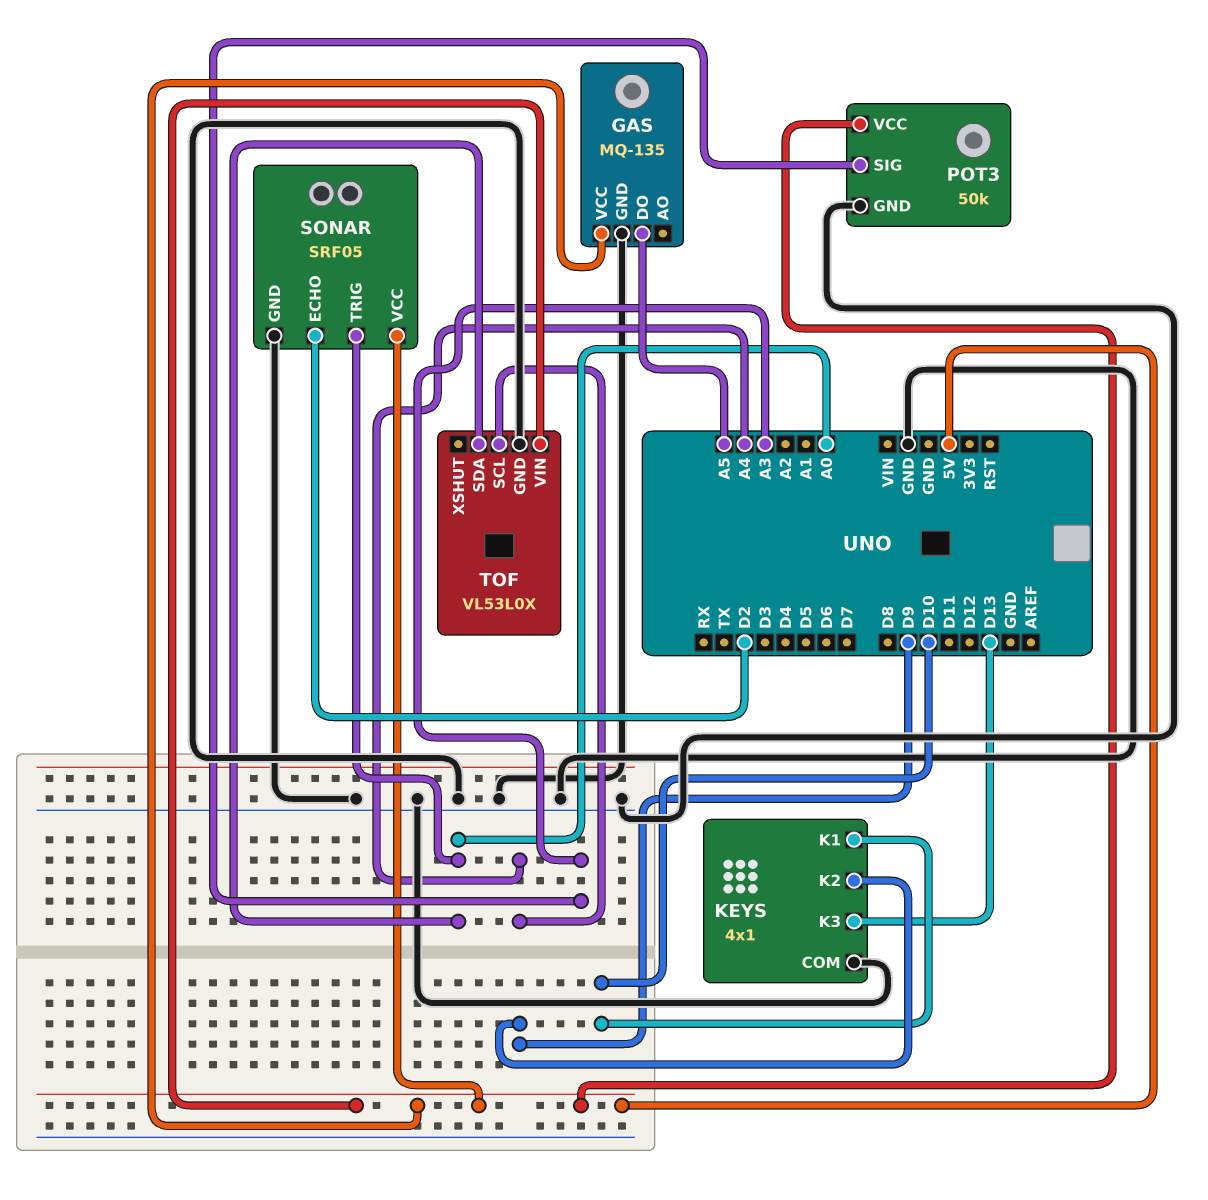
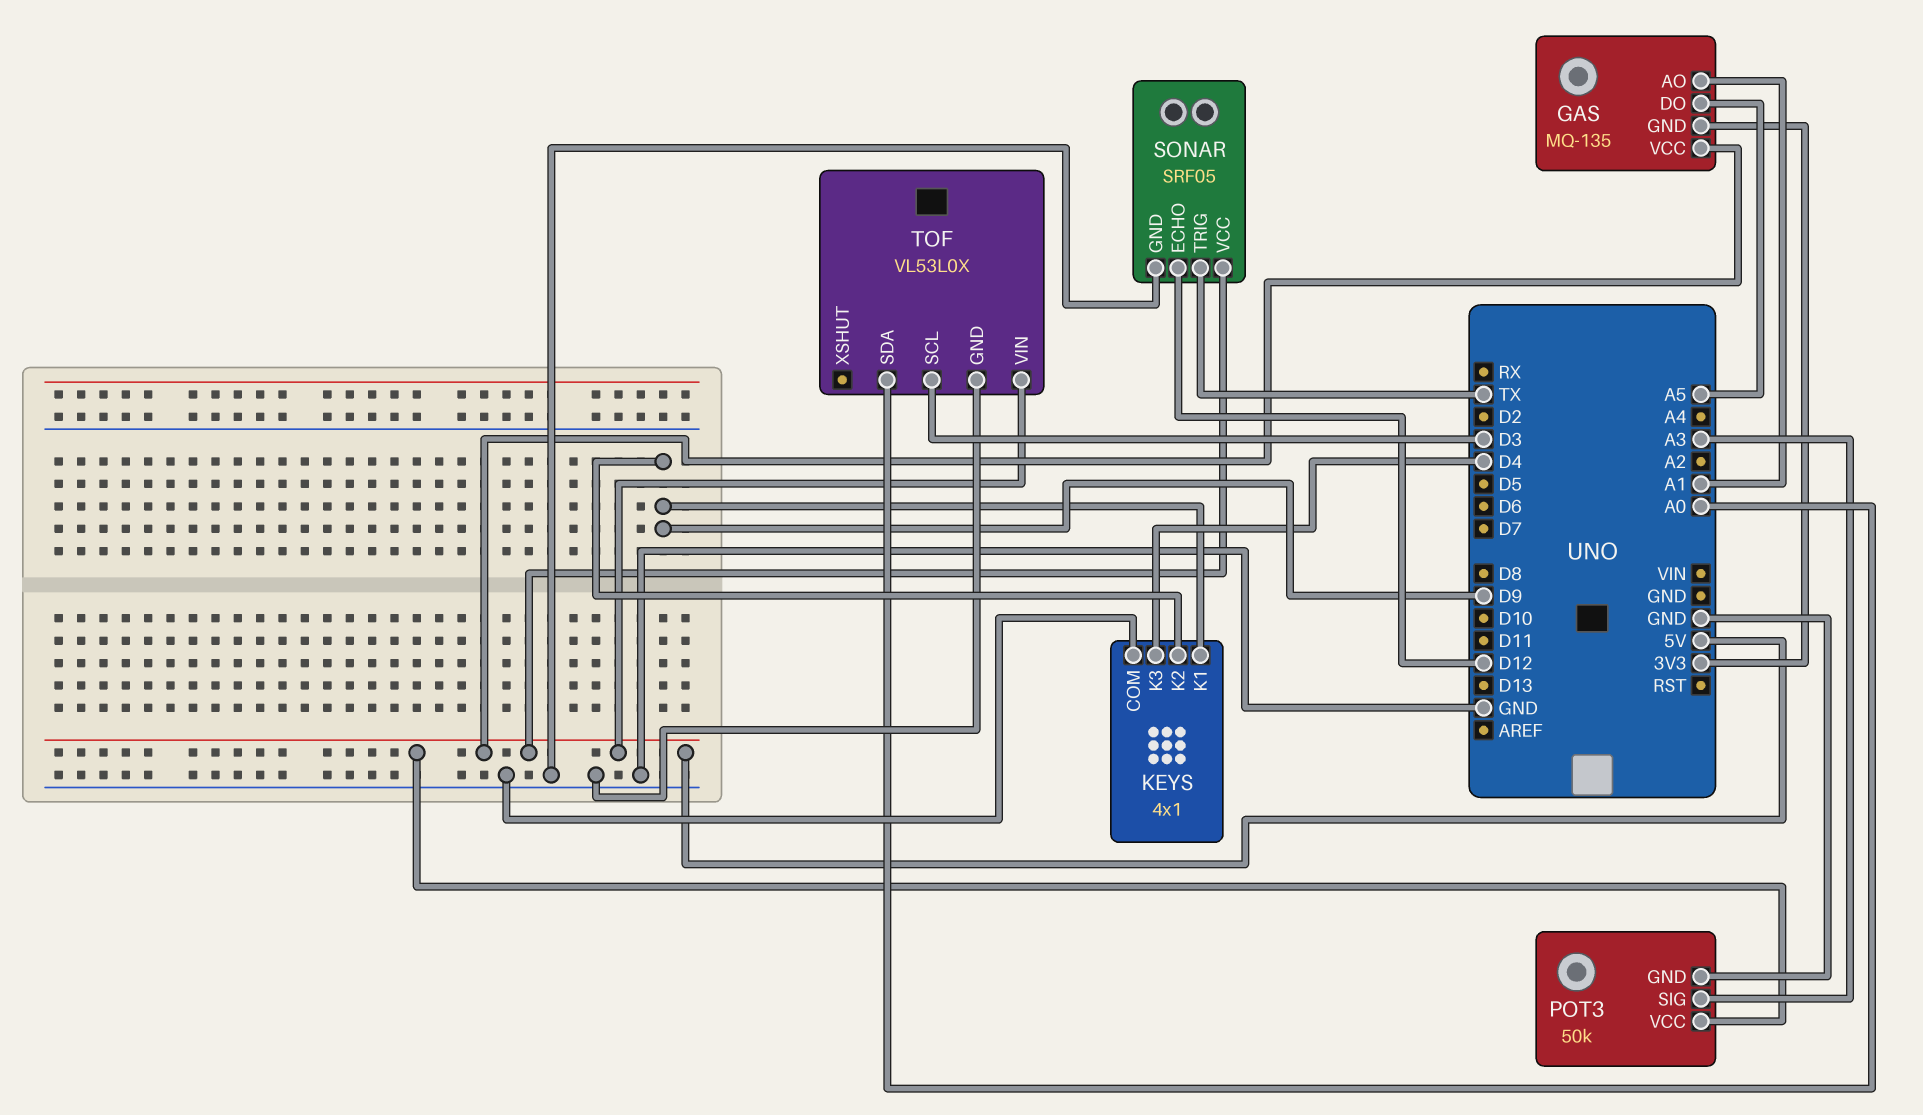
GAS pin AO: none -> A1
GAS pin GND: GND -> 3V3
KEYS pin K1: D10 -> D9
KEYS pin K3: D13 -> D4
SONAR pin ECHO: D2 -> D12
SONAR pin TRIG: A0 -> TX
TOF pin SCL: A4 -> D3

